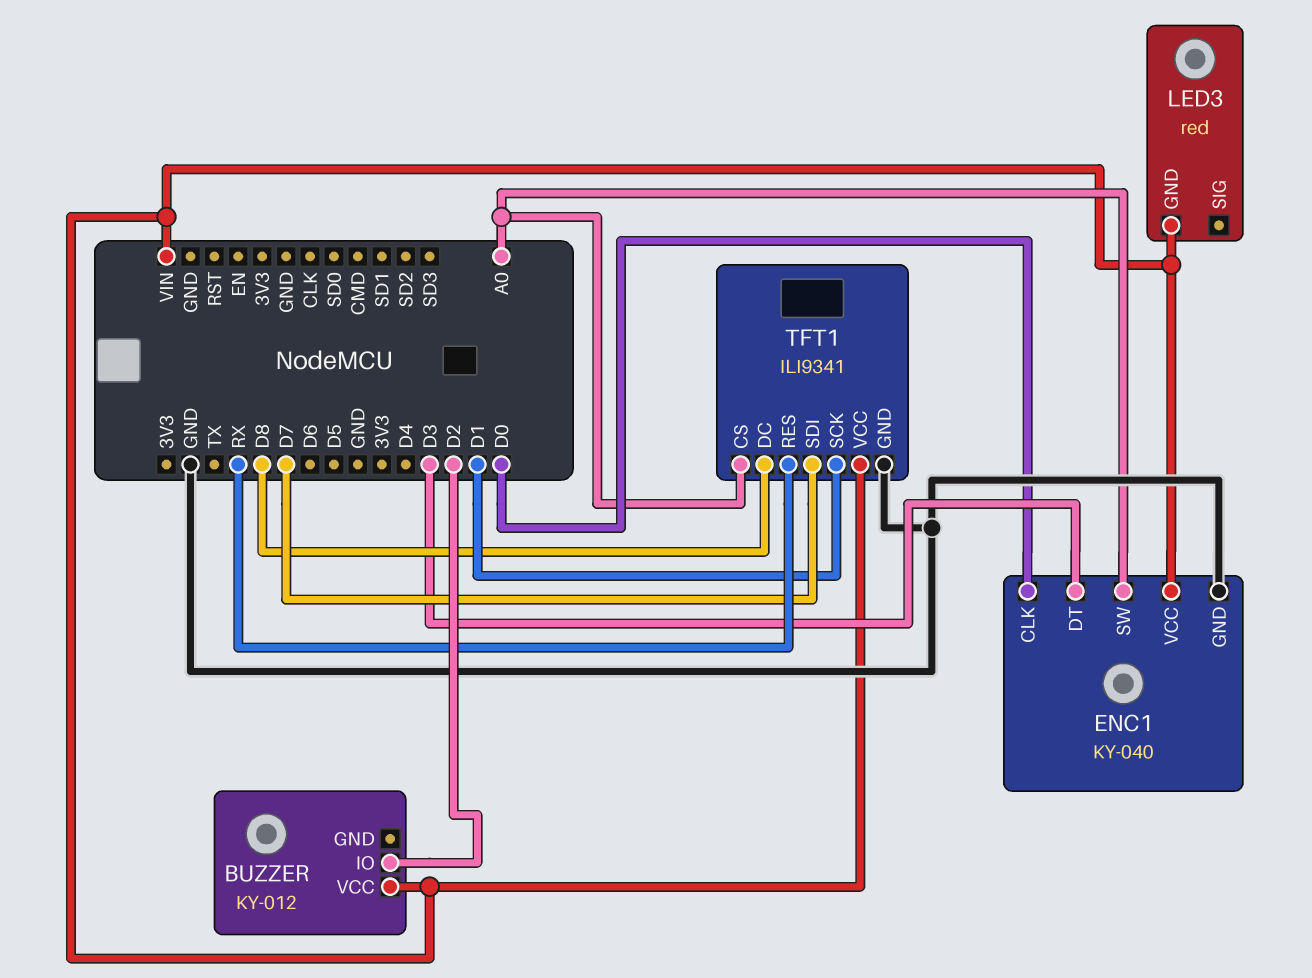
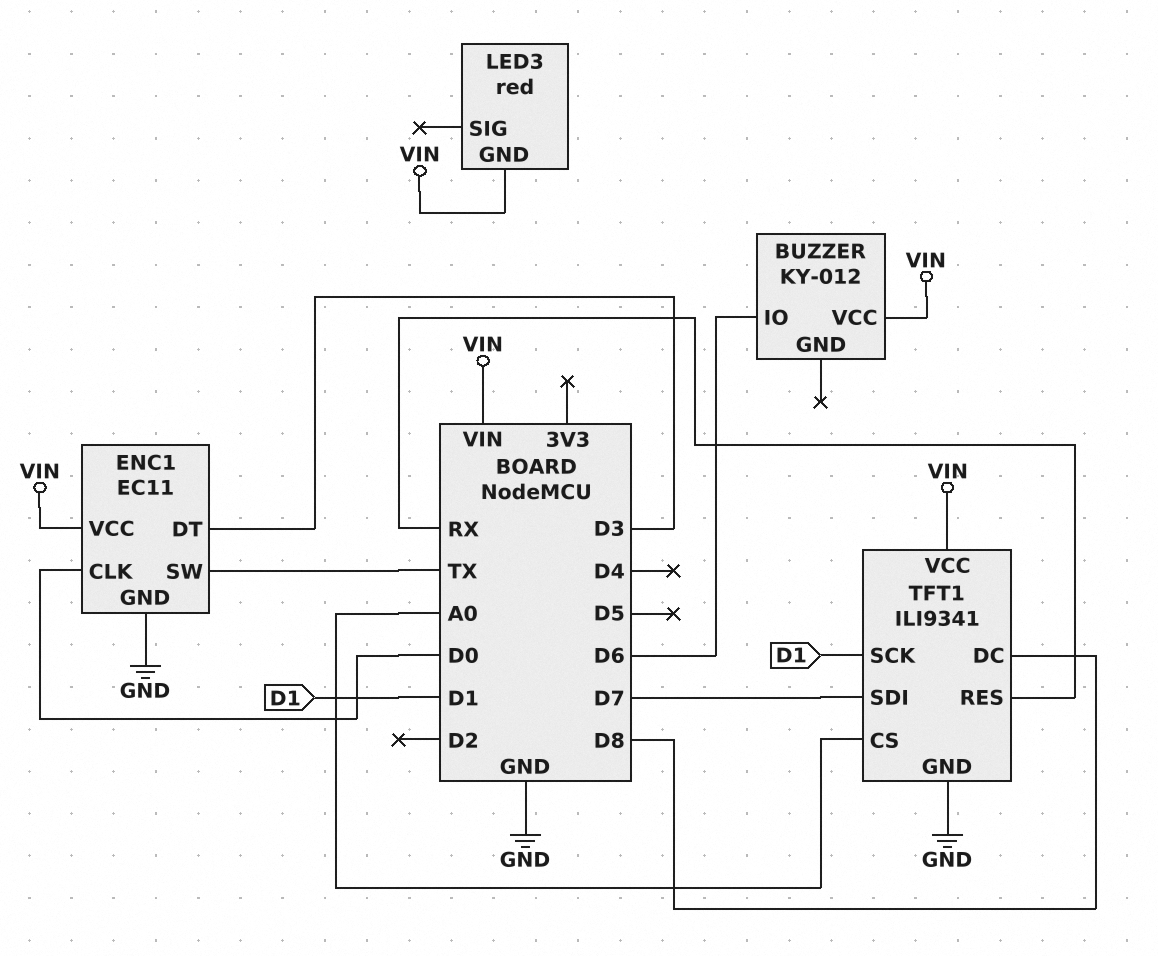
BUZZER pin IO: D2 -> D6
ENC1: KY-040 -> EC11
ENC1 pin SW: A0 -> TX

